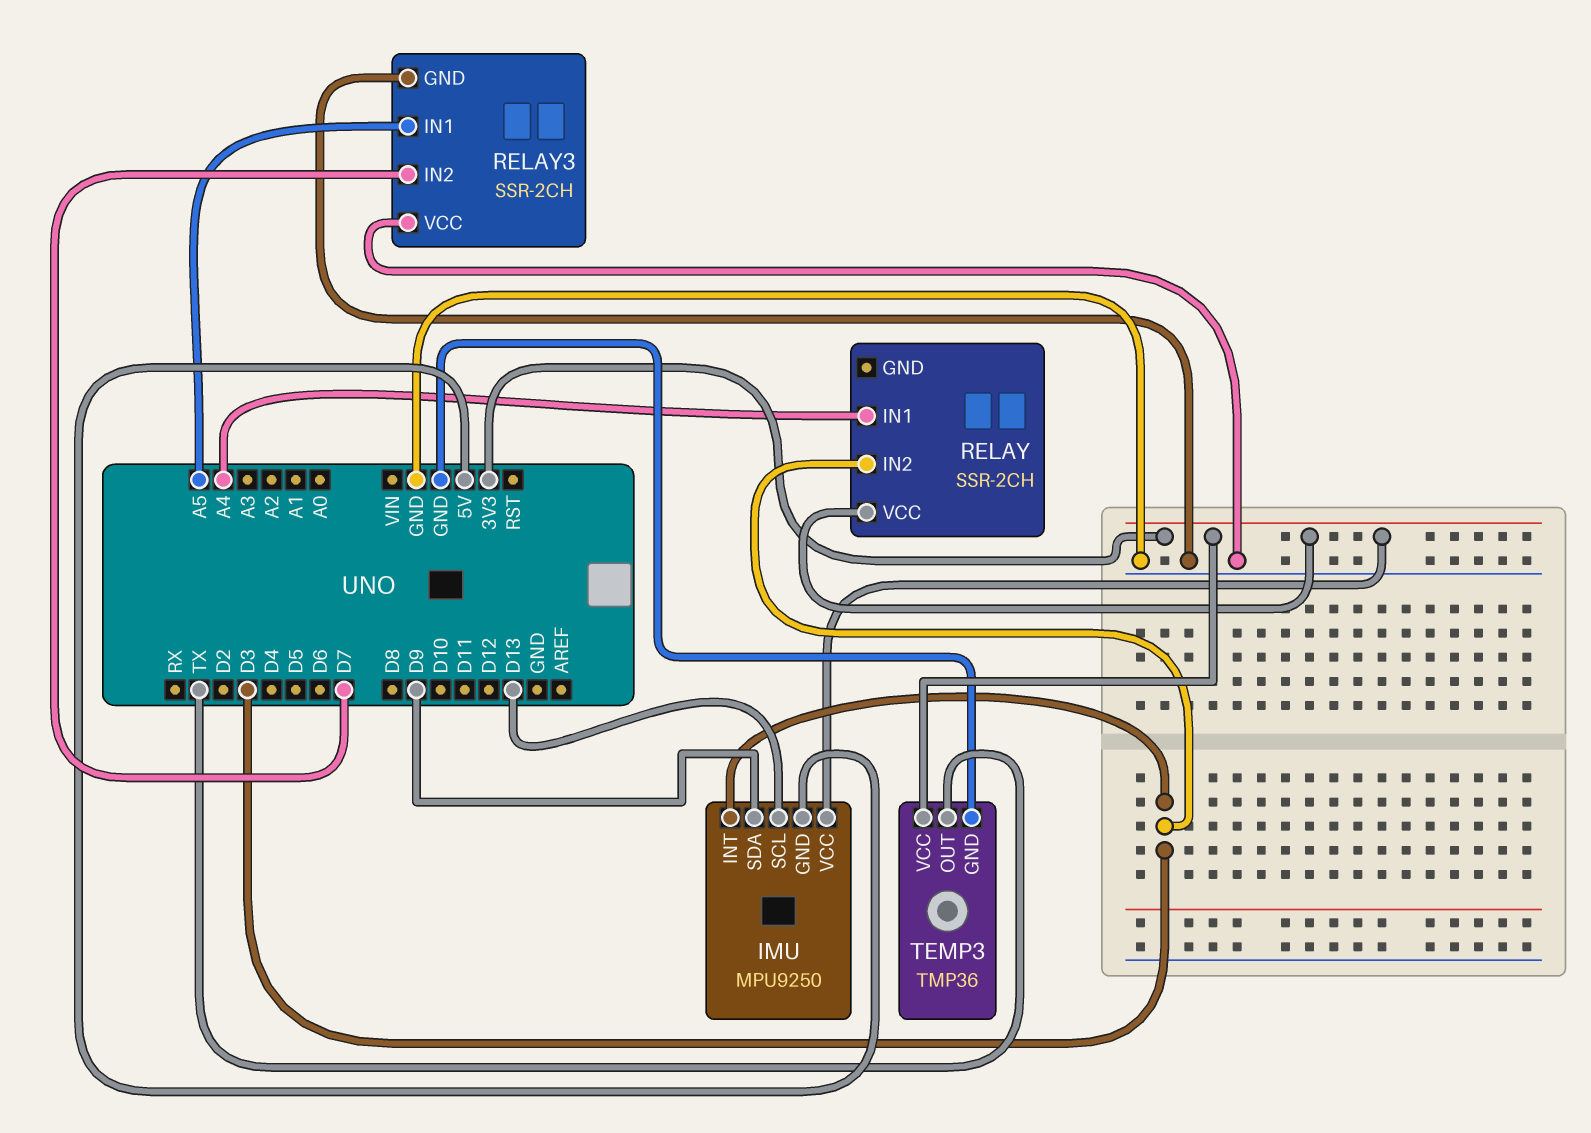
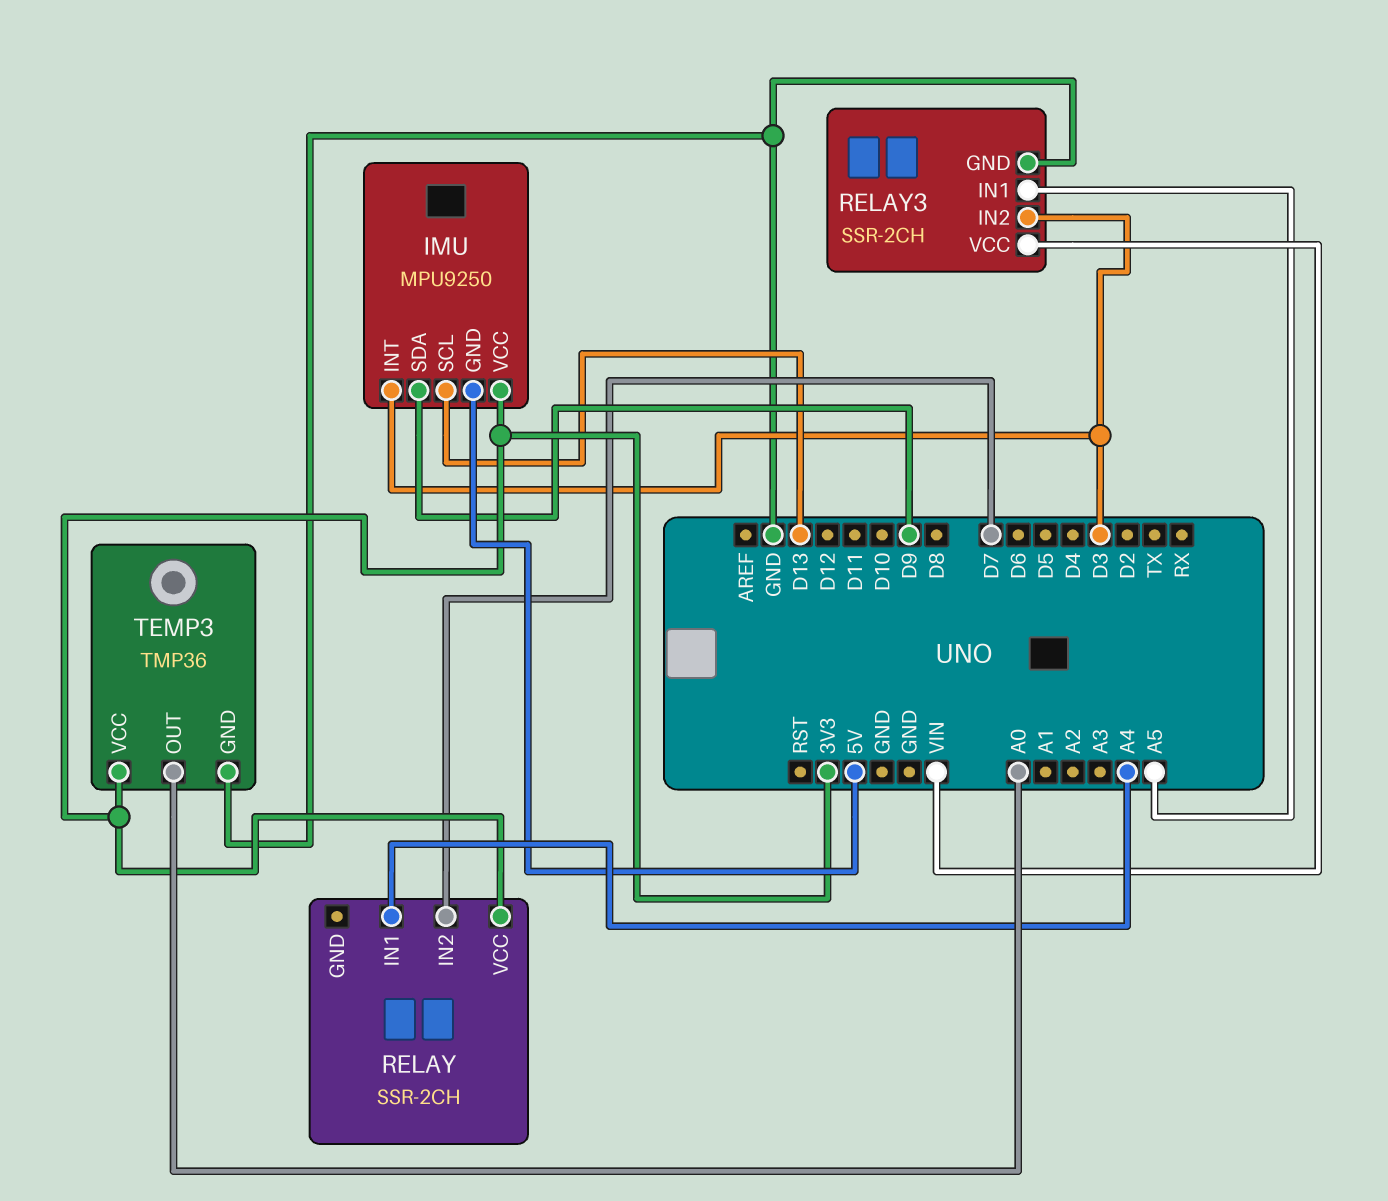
RELAY pin IN2: D3 -> D7
RELAY3 pin IN2: D7 -> D3
RELAY3 pin VCC: GND -> VIN
TEMP3 pin OUT: TX -> A0

